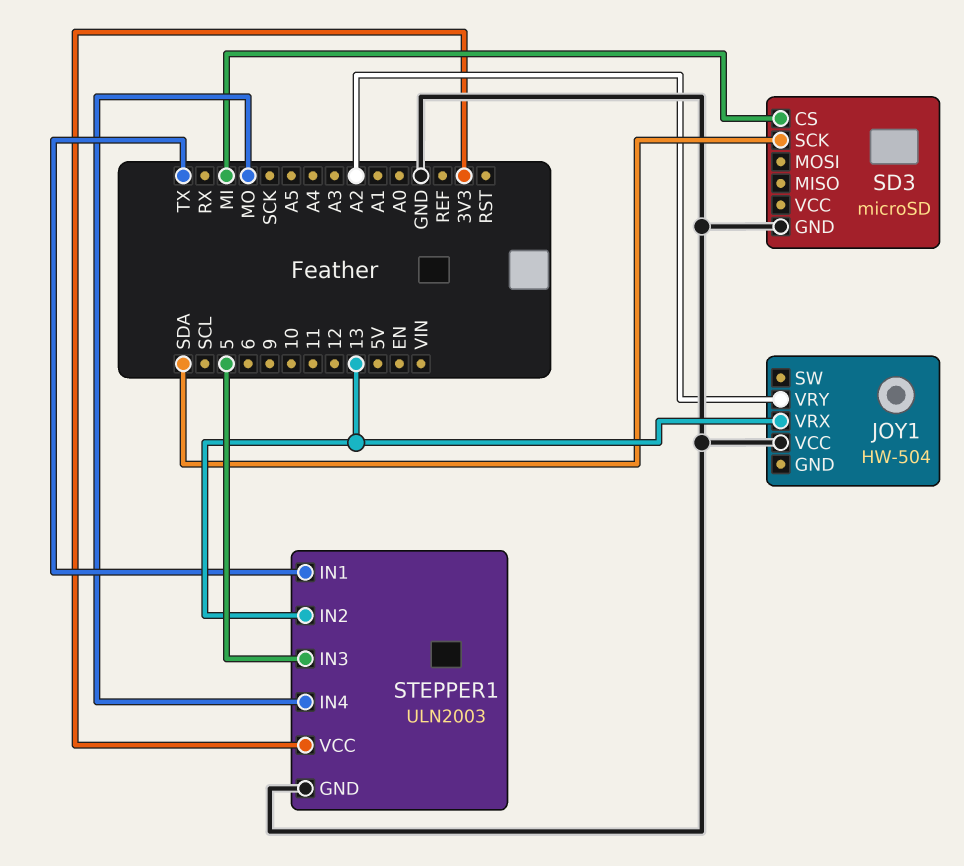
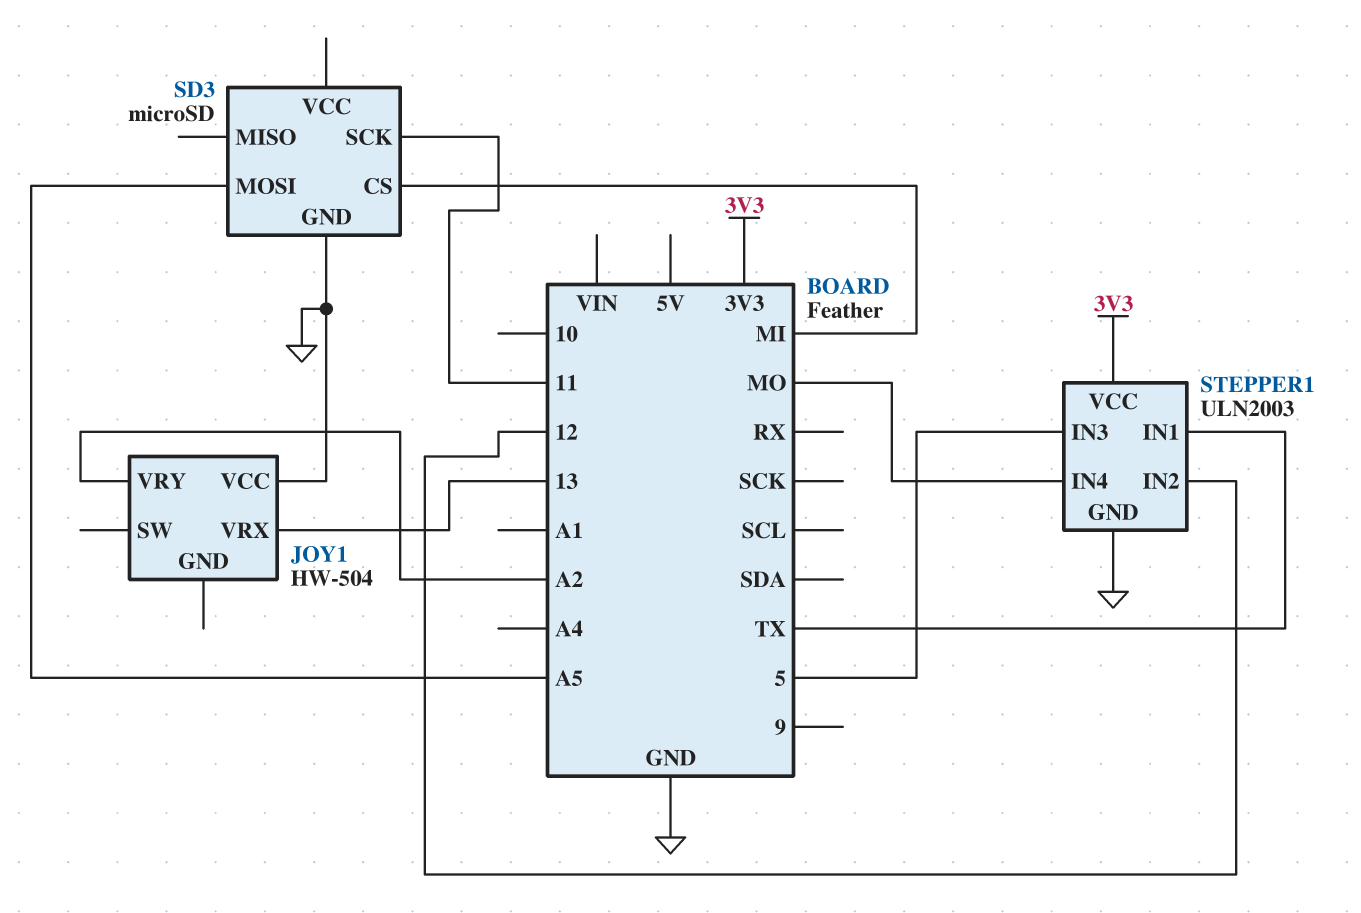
SD3 pin MOSI: none -> A5
SD3 pin SCK: SDA -> 11
STEPPER1 pin IN2: 13 -> 12

